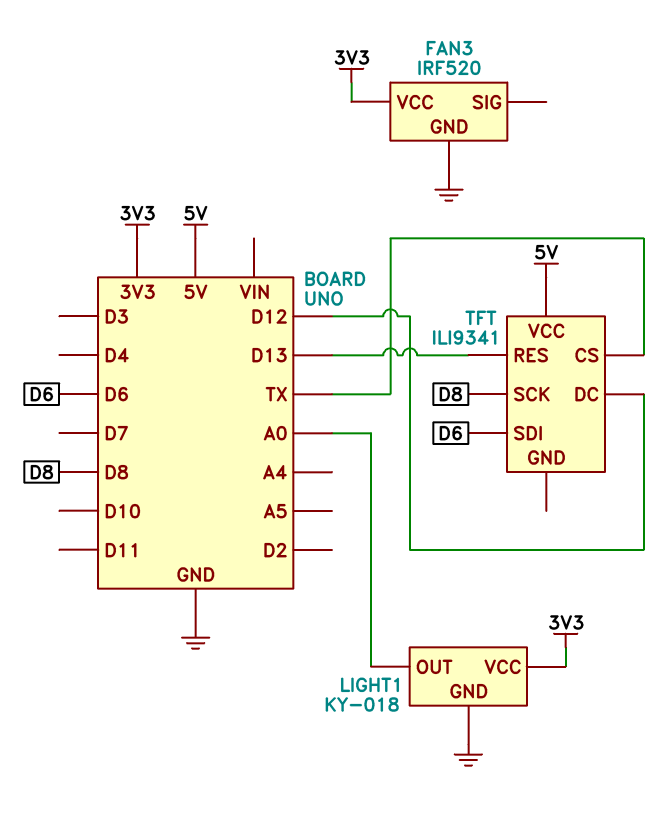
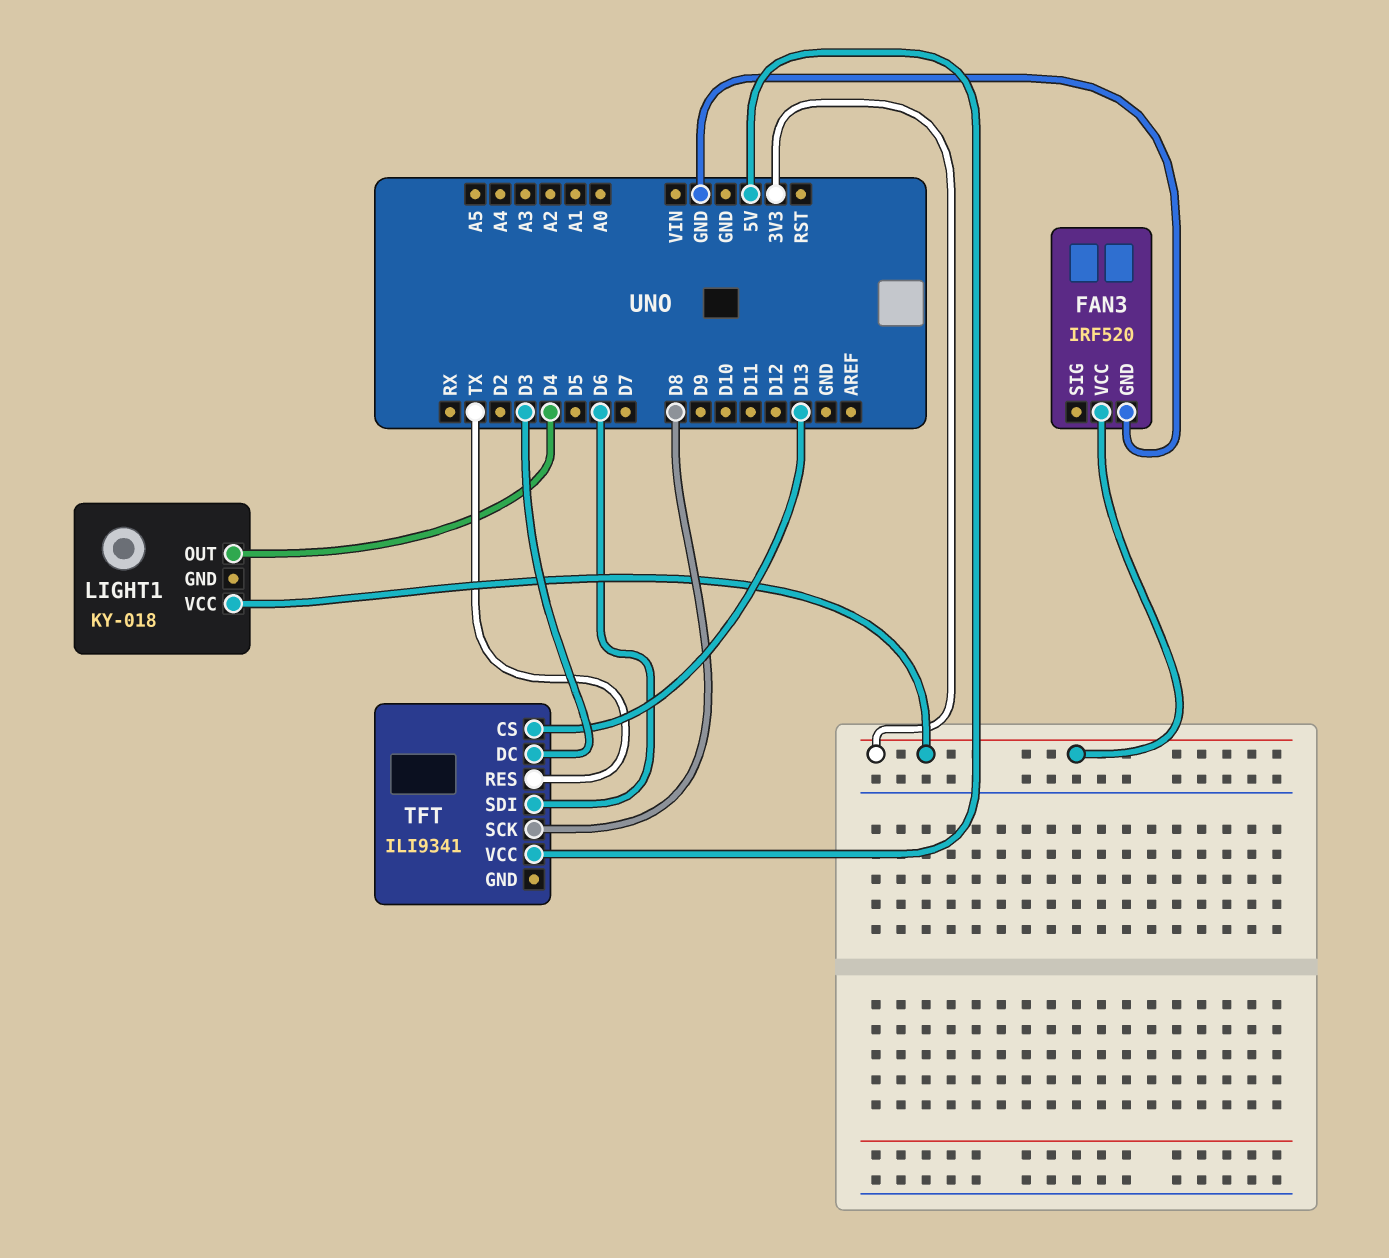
LIGHT1 pin GND: GND -> none
LIGHT1 pin OUT: A0 -> D4
TFT pin CS: TX -> D13
TFT pin DC: D12 -> D3
TFT pin RES: D13 -> TX

